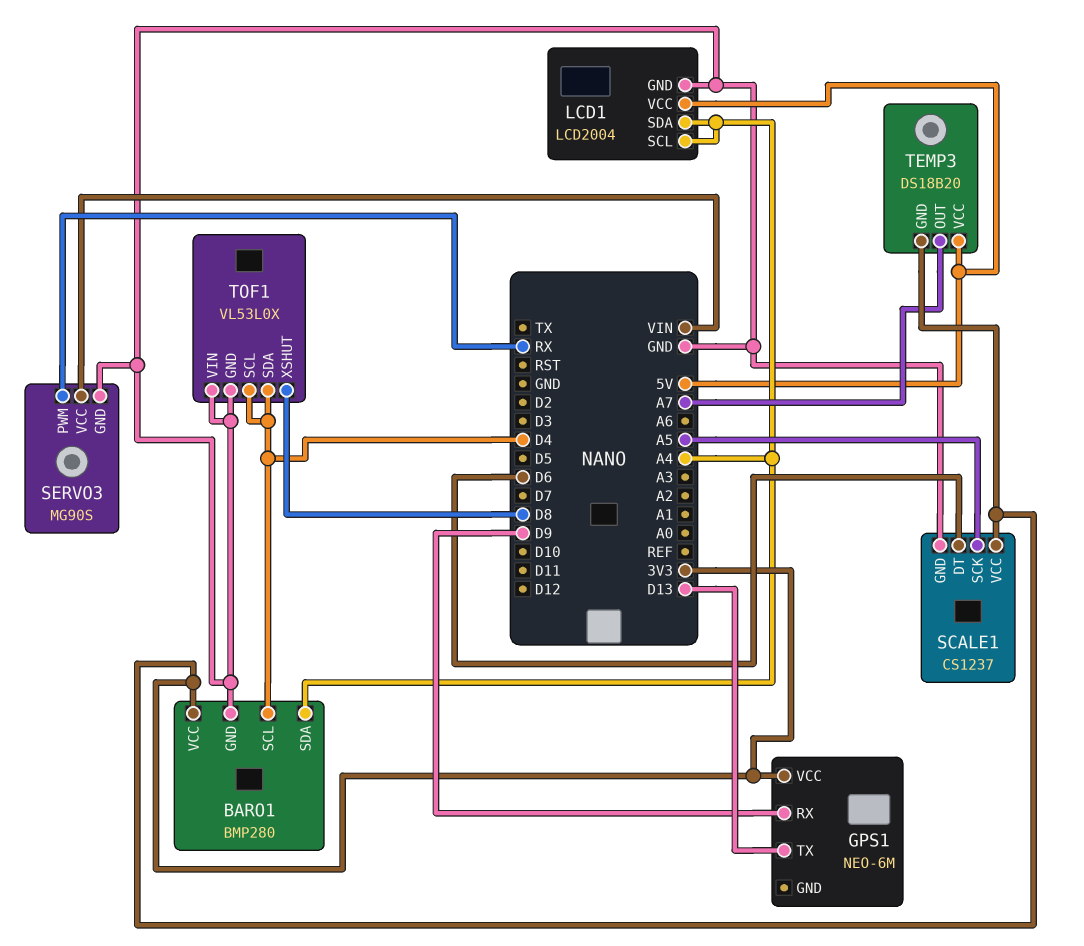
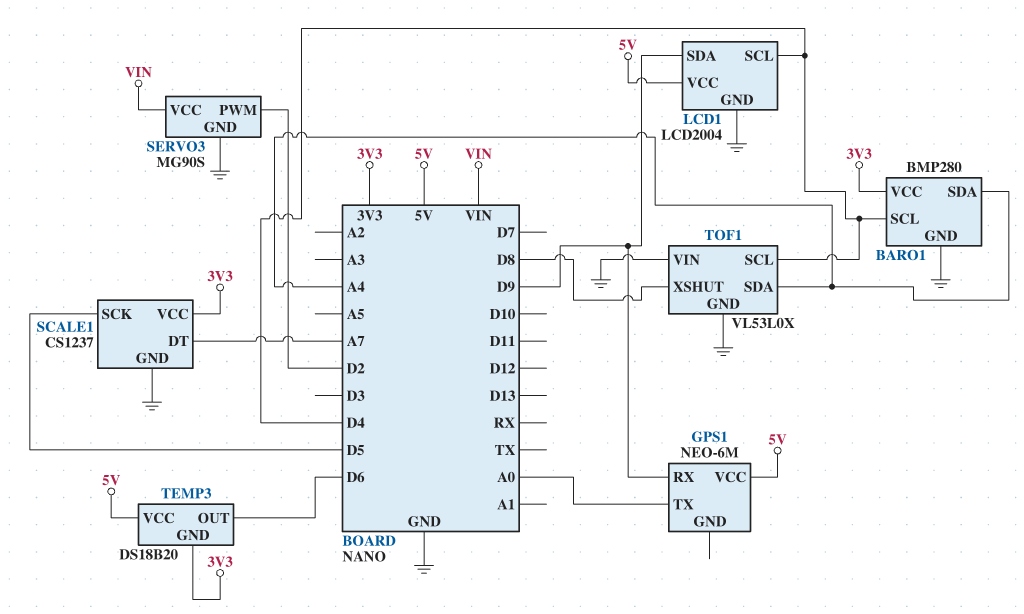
GPS1 pin TX: D13 -> A0
GPS1 pin VCC: 3V3 -> 5V
LCD1 pin SCL: A4 -> D4
LCD1 pin SDA: A4 -> D9
SCALE1 pin DT: D6 -> A7
SCALE1 pin SCK: A5 -> D5
SERVO3 pin PWM: RX -> D2
TEMP3 pin OUT: A7 -> D6
TOF1 pin SDA: D4 -> A4

